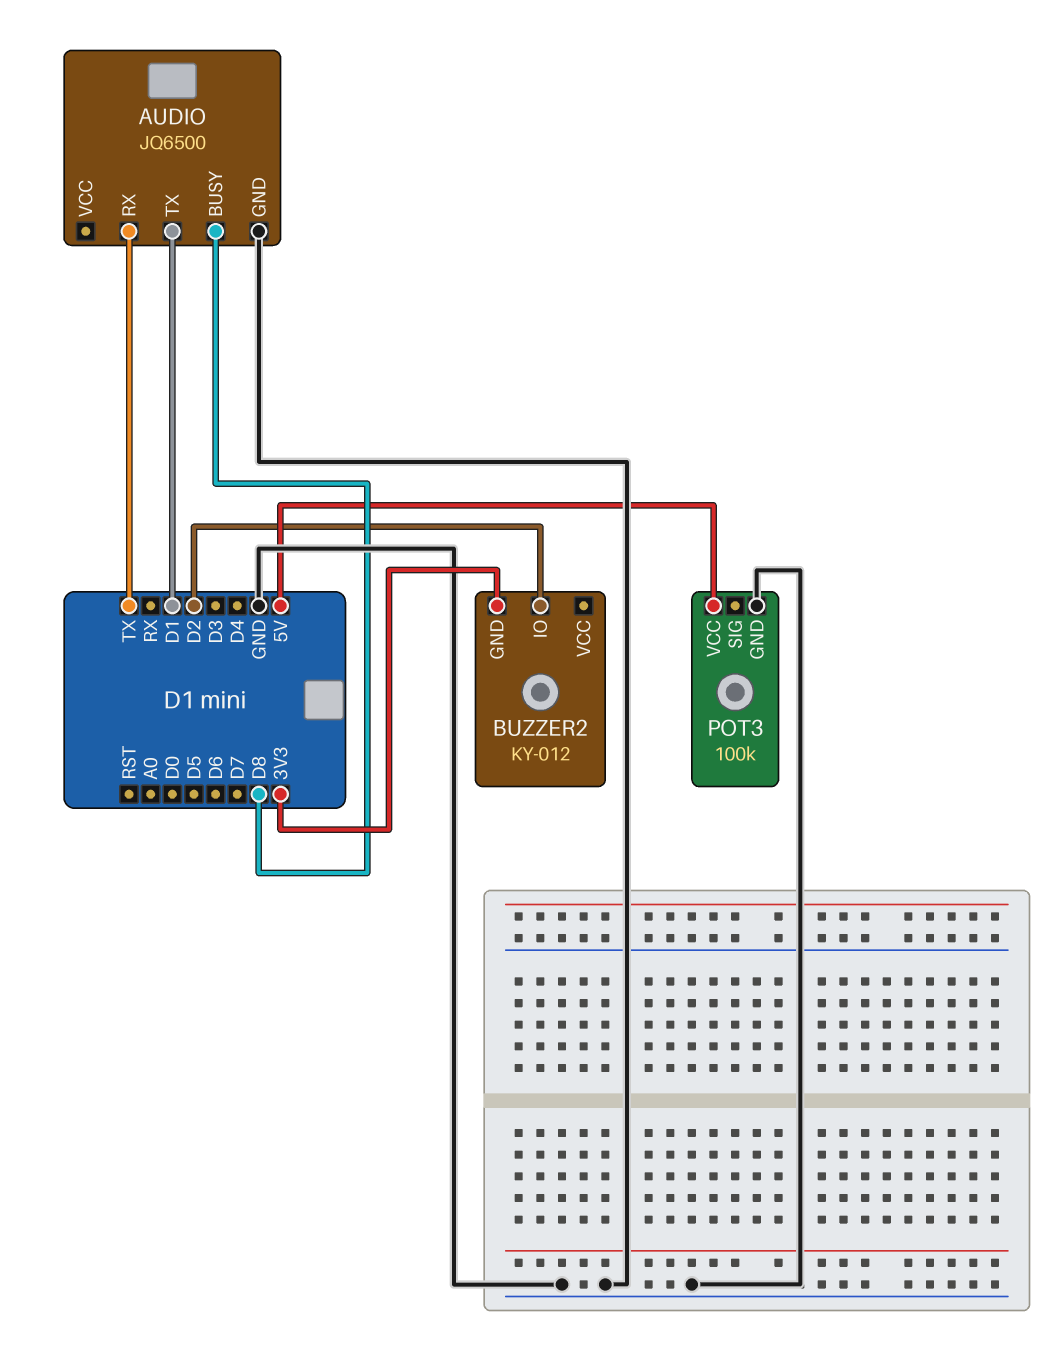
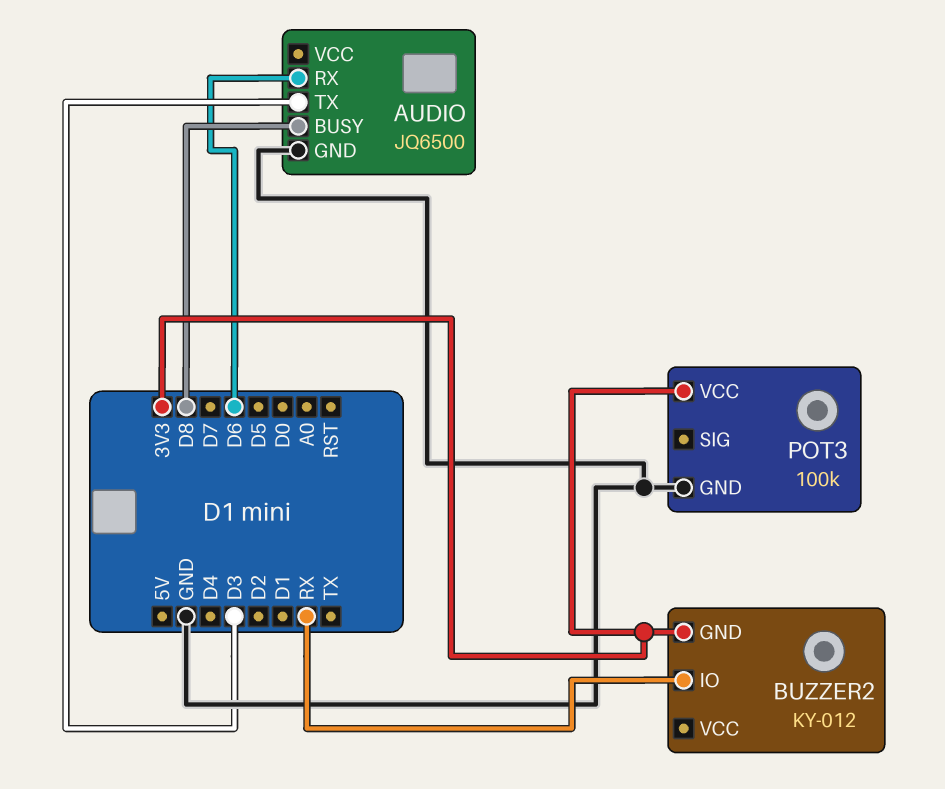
AUDIO pin RX: TX -> D6
AUDIO pin TX: D1 -> D3
BUZZER2 pin IO: D2 -> RX
POT3 pin VCC: 5V -> 3V3

